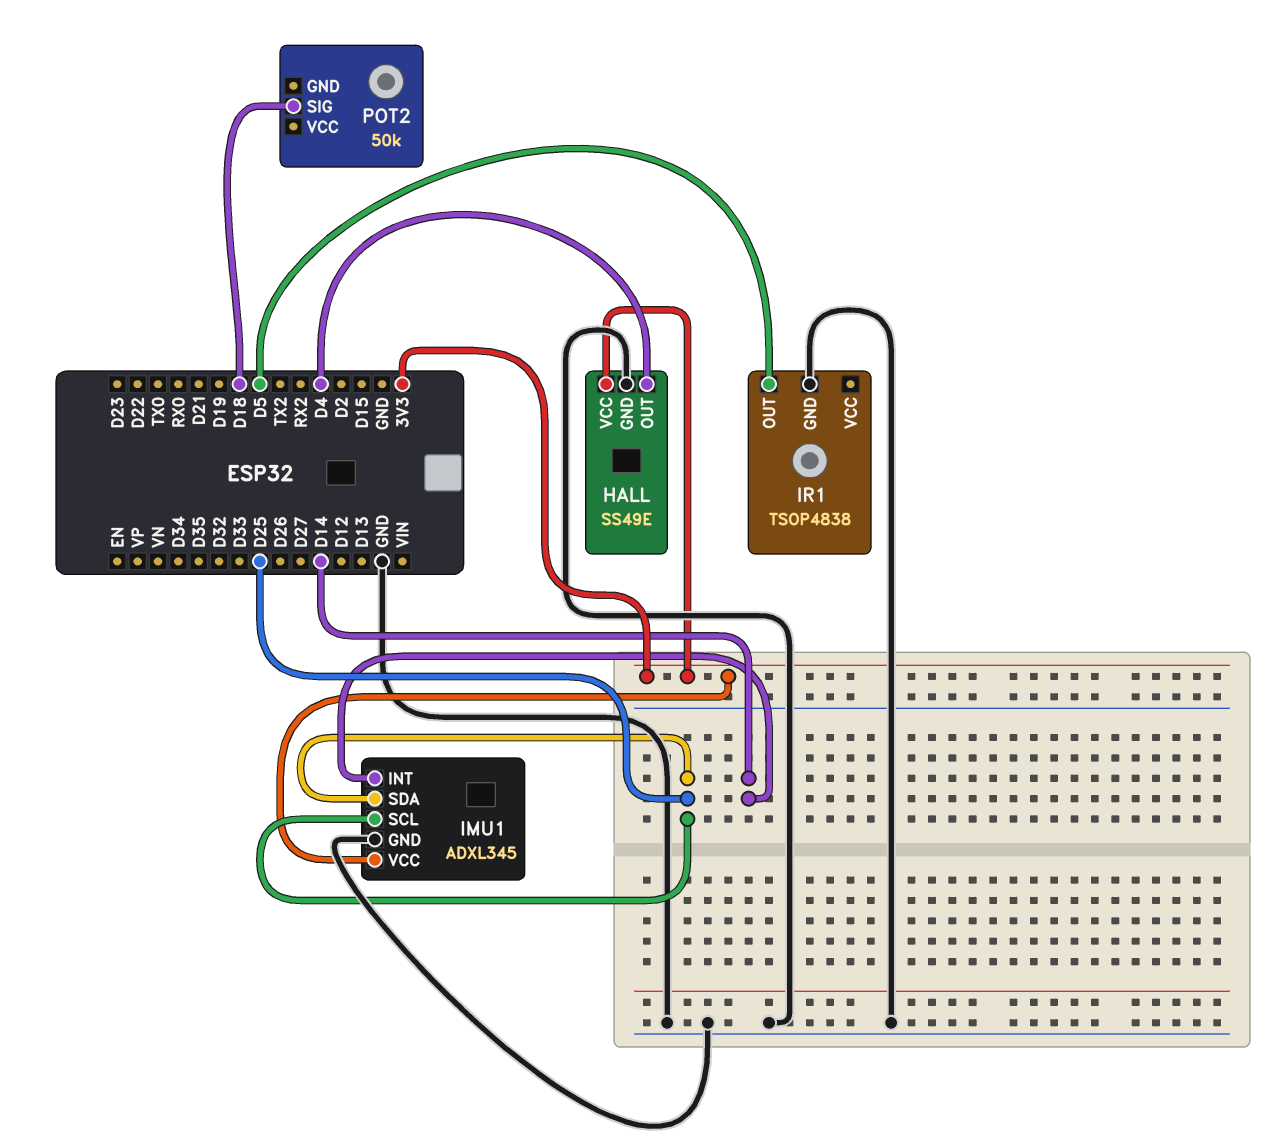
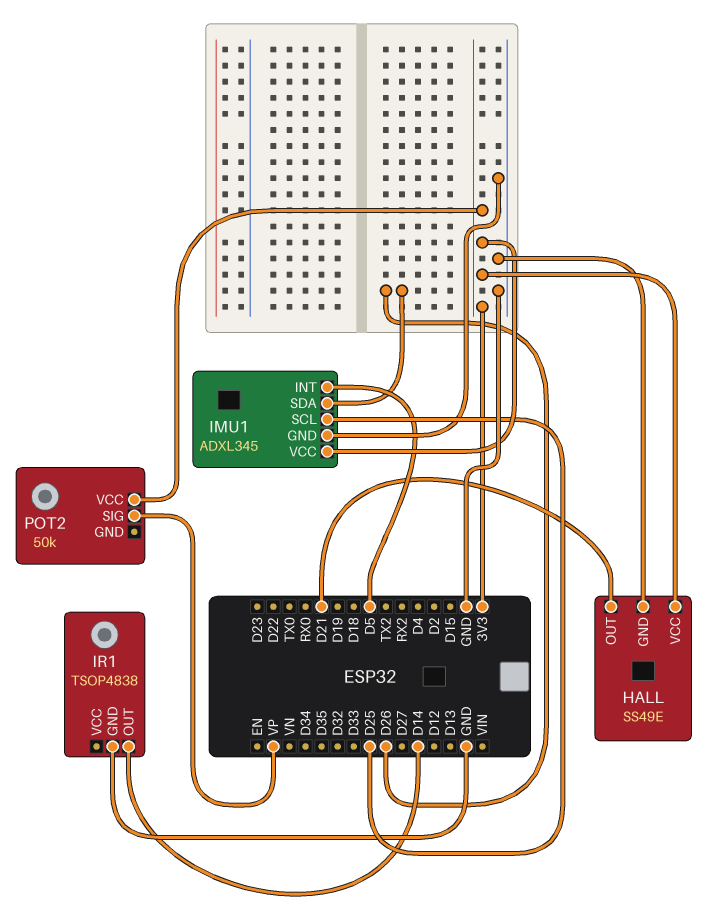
HALL pin OUT: D4 -> D21
IMU1 pin INT: D14 -> D5
IMU1 pin SDA: D25 -> D26
IR1 pin OUT: D5 -> D14
POT2 pin SIG: D18 -> VP
POT2 pin VCC: none -> 3V3

